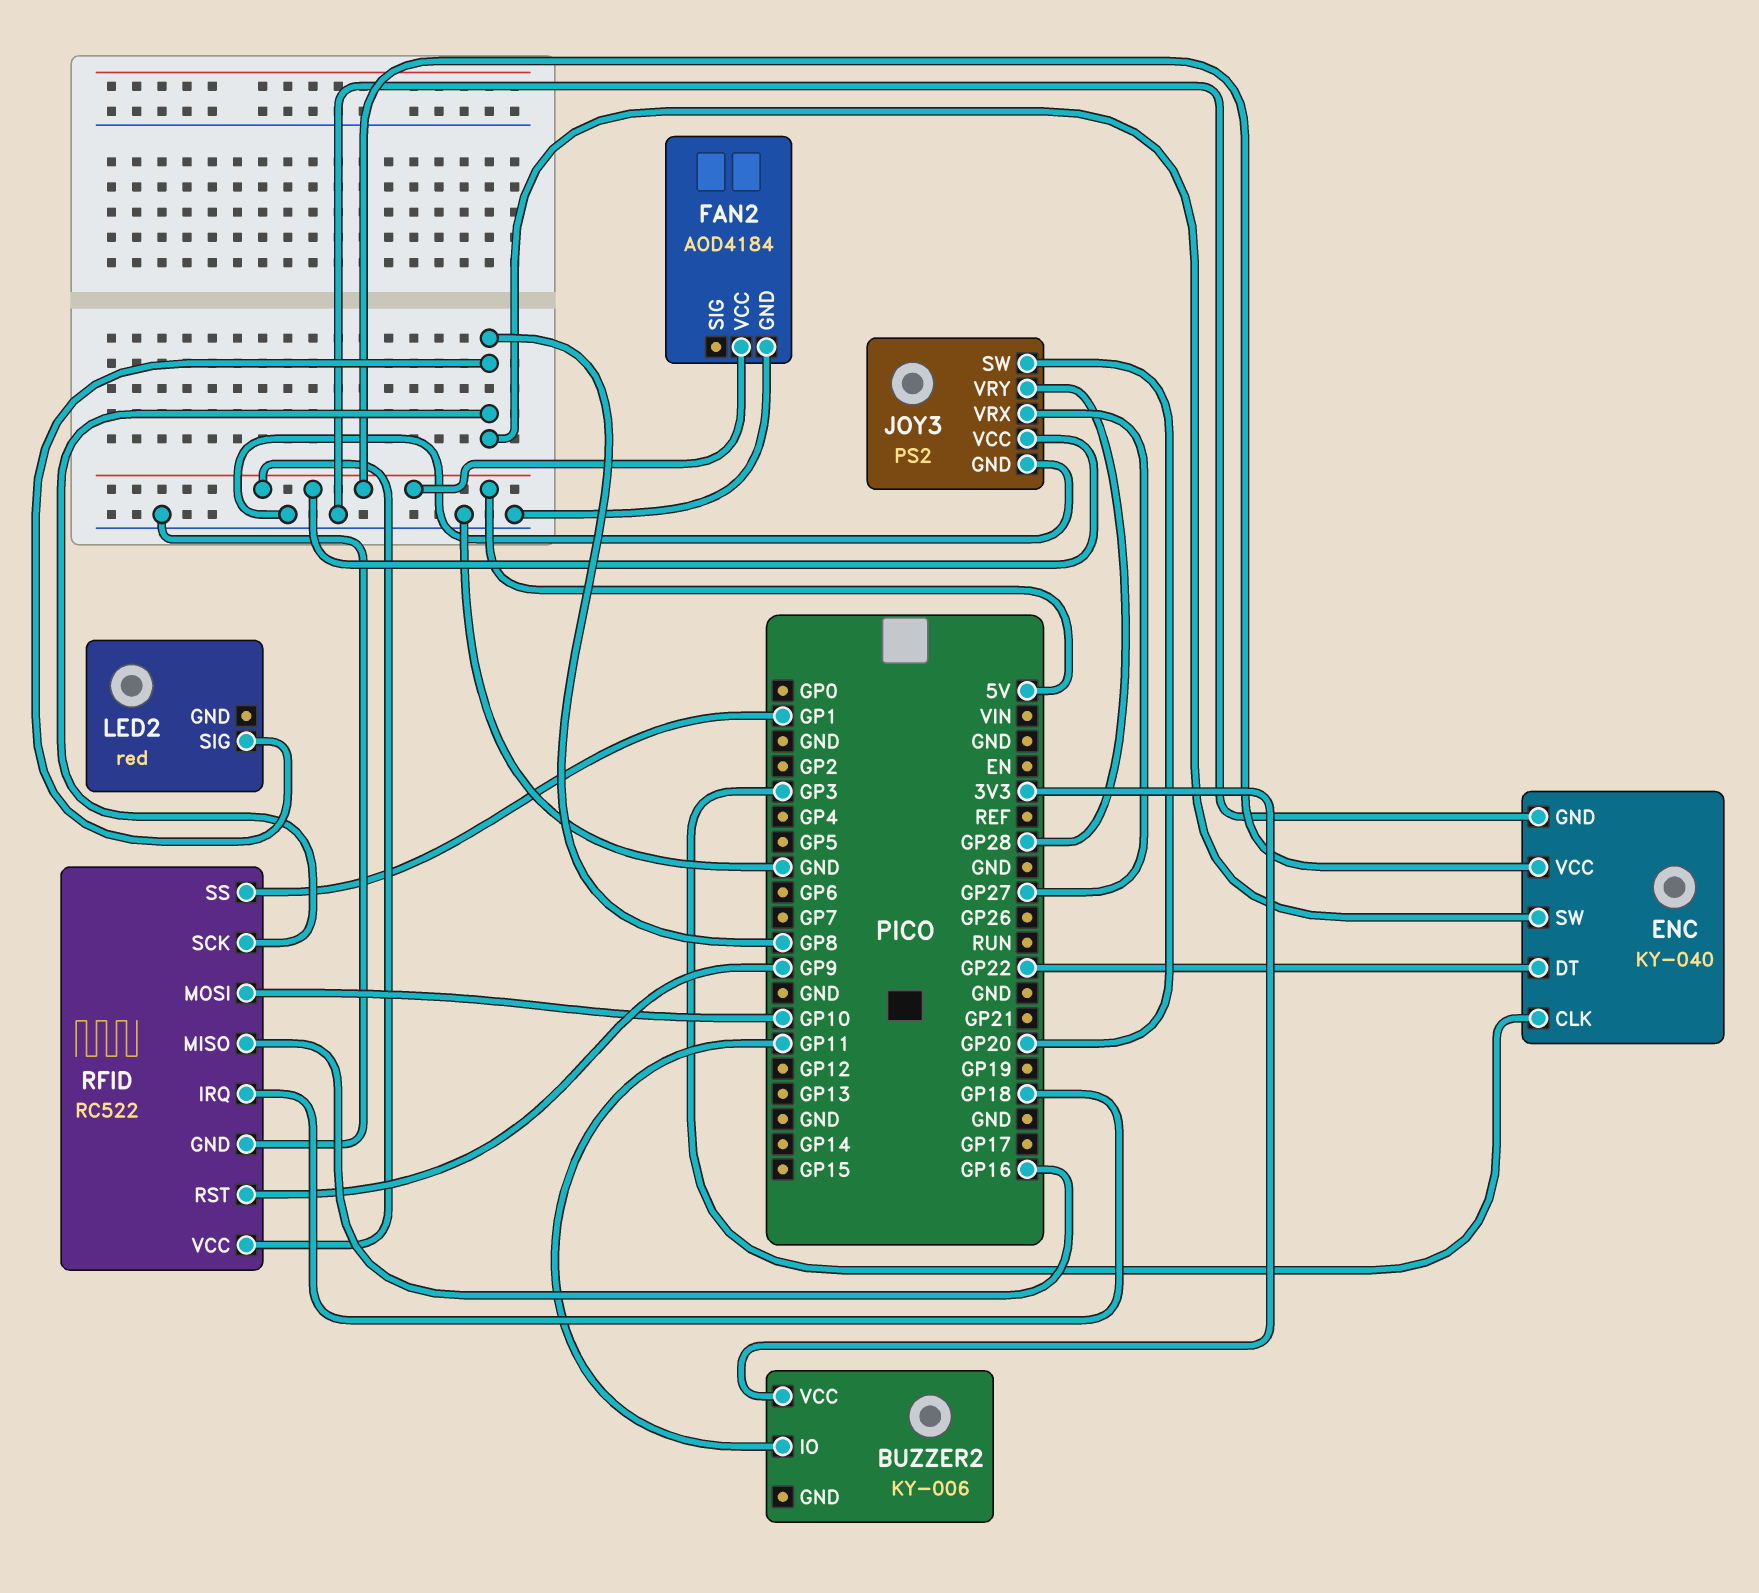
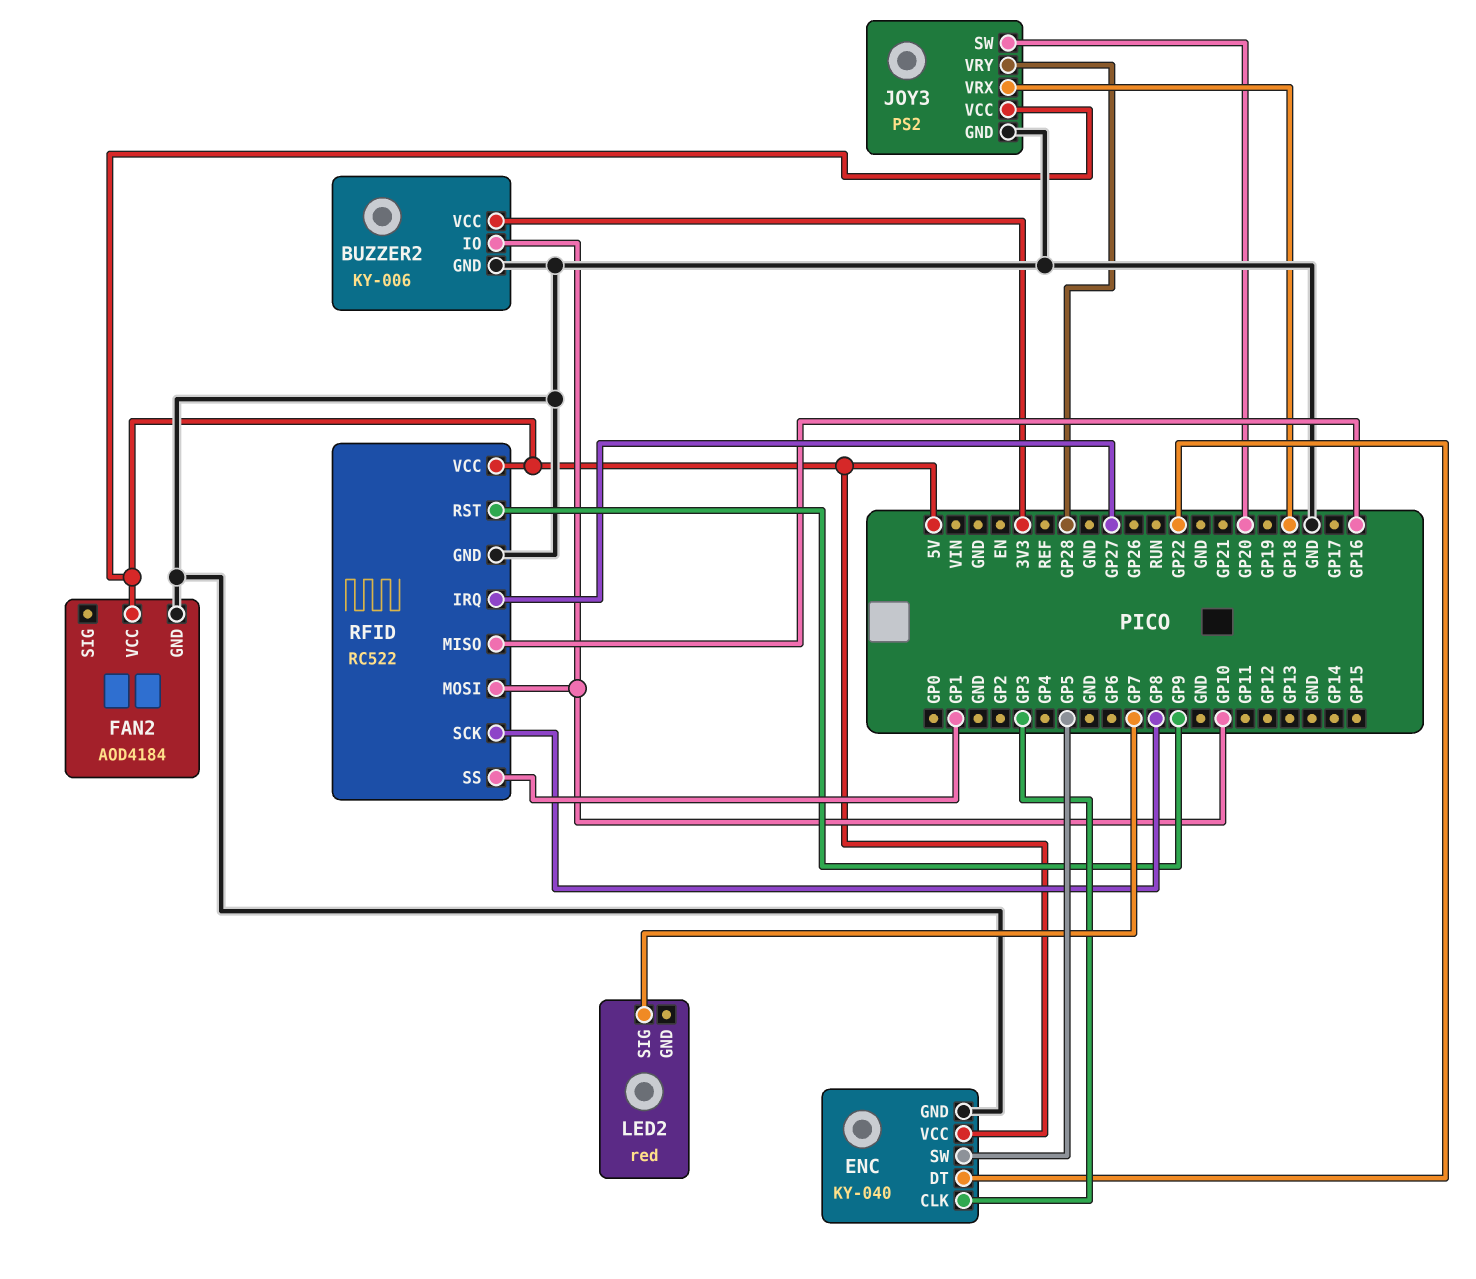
BUZZER2 pin GND: none -> GND
BUZZER2 pin IO: GP11 -> GP10
ENC pin SW: GP8 -> GP5
JOY3 pin VRX: GP27 -> GP18
LED2 pin SIG: GP8 -> GP7
RFID pin IRQ: GP18 -> GP27

